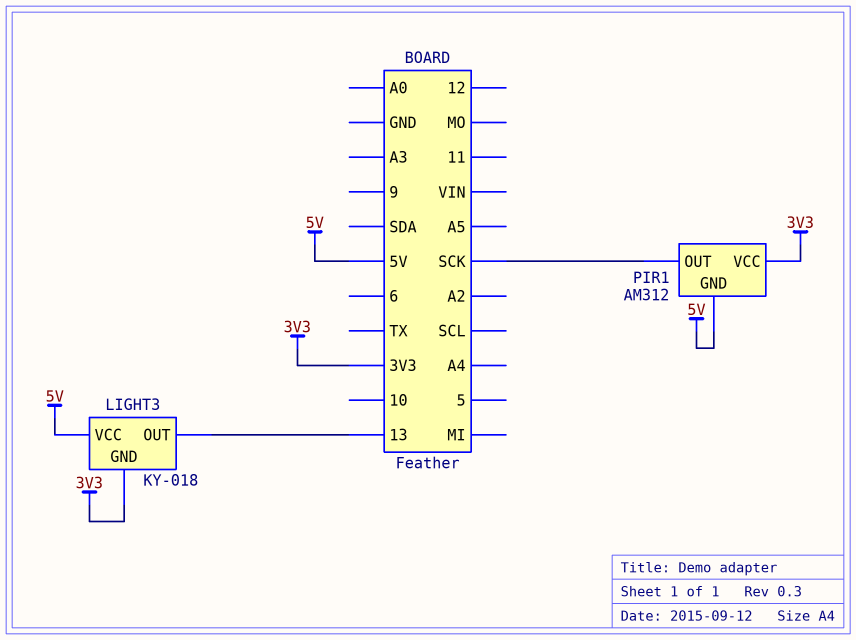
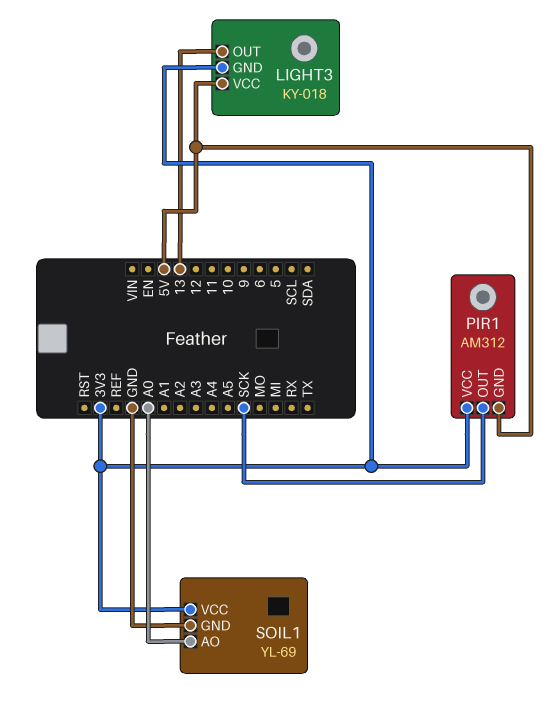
SOIL1: none -> YL-69
SOIL1 pin AO: none -> A0
SOIL1 pin GND: none -> GND
SOIL1 pin VCC: none -> 3V3

